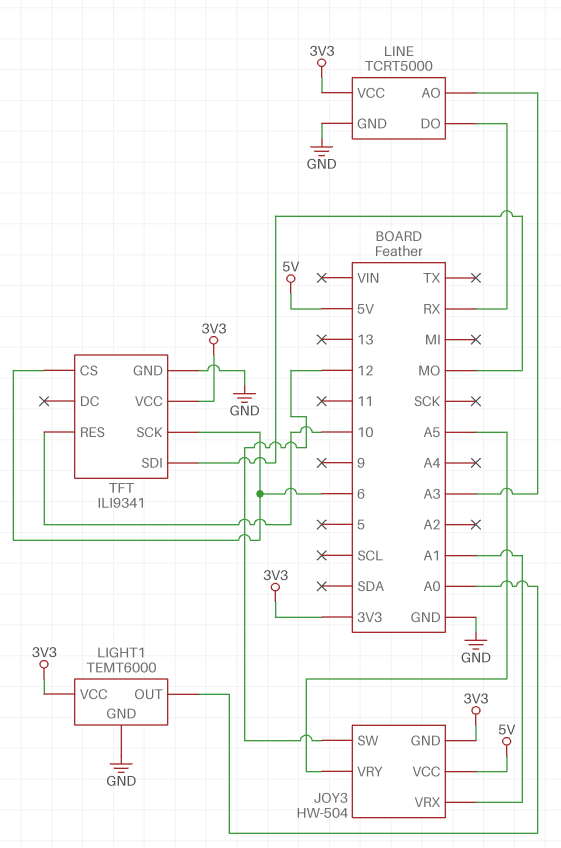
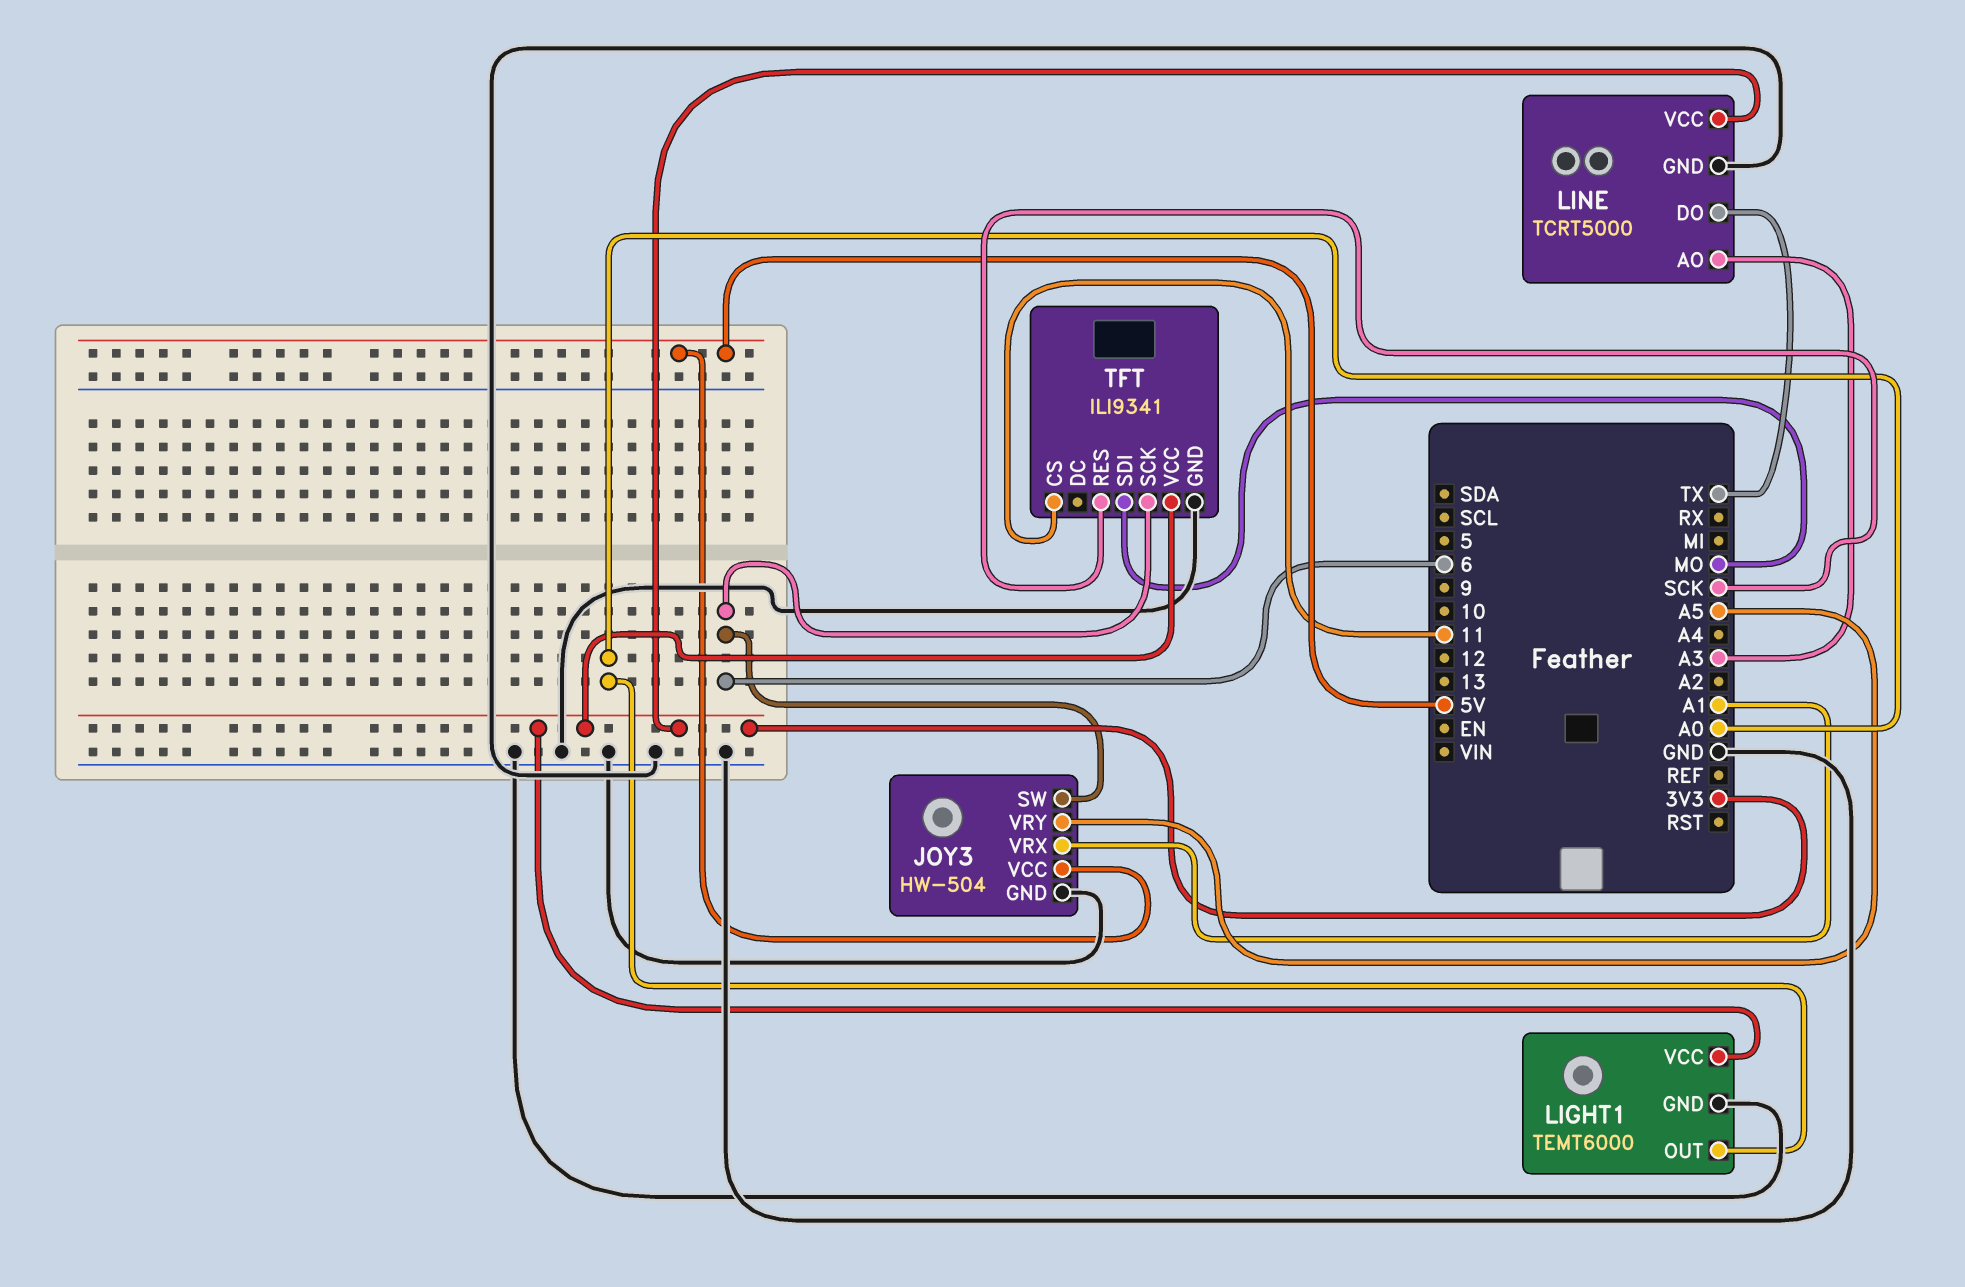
JOY3 pin GND: 3V3 -> GND
JOY3 pin SW: 12 -> 6
LINE pin DO: RX -> TX
TFT pin CS: 6 -> 11
TFT pin RES: 10 -> SCK

